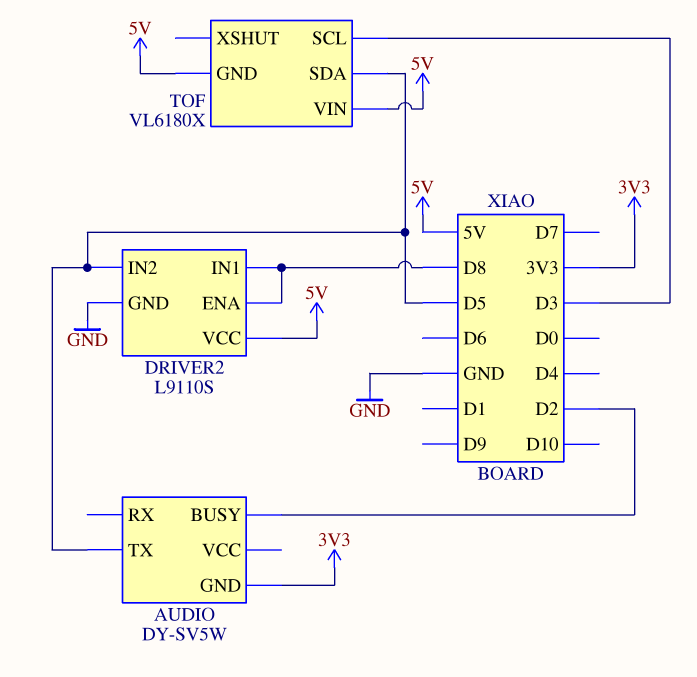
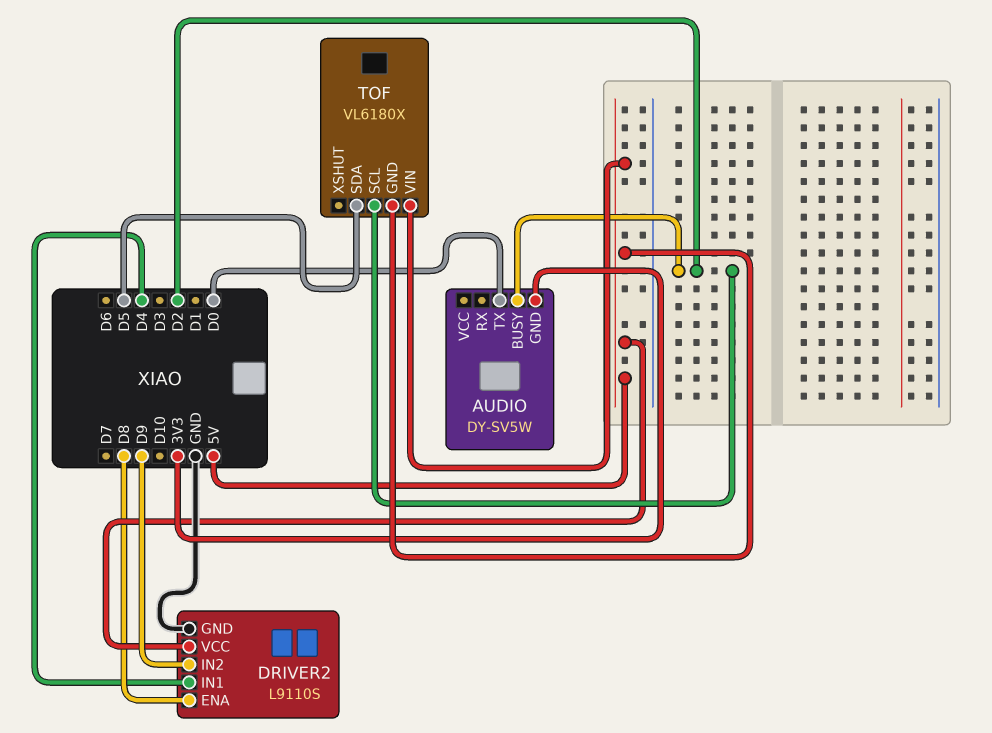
AUDIO pin TX: D5 -> D0
DRIVER2 pin IN1: D8 -> D4
DRIVER2 pin IN2: D5 -> D9
TOF pin SCL: D3 -> D2

